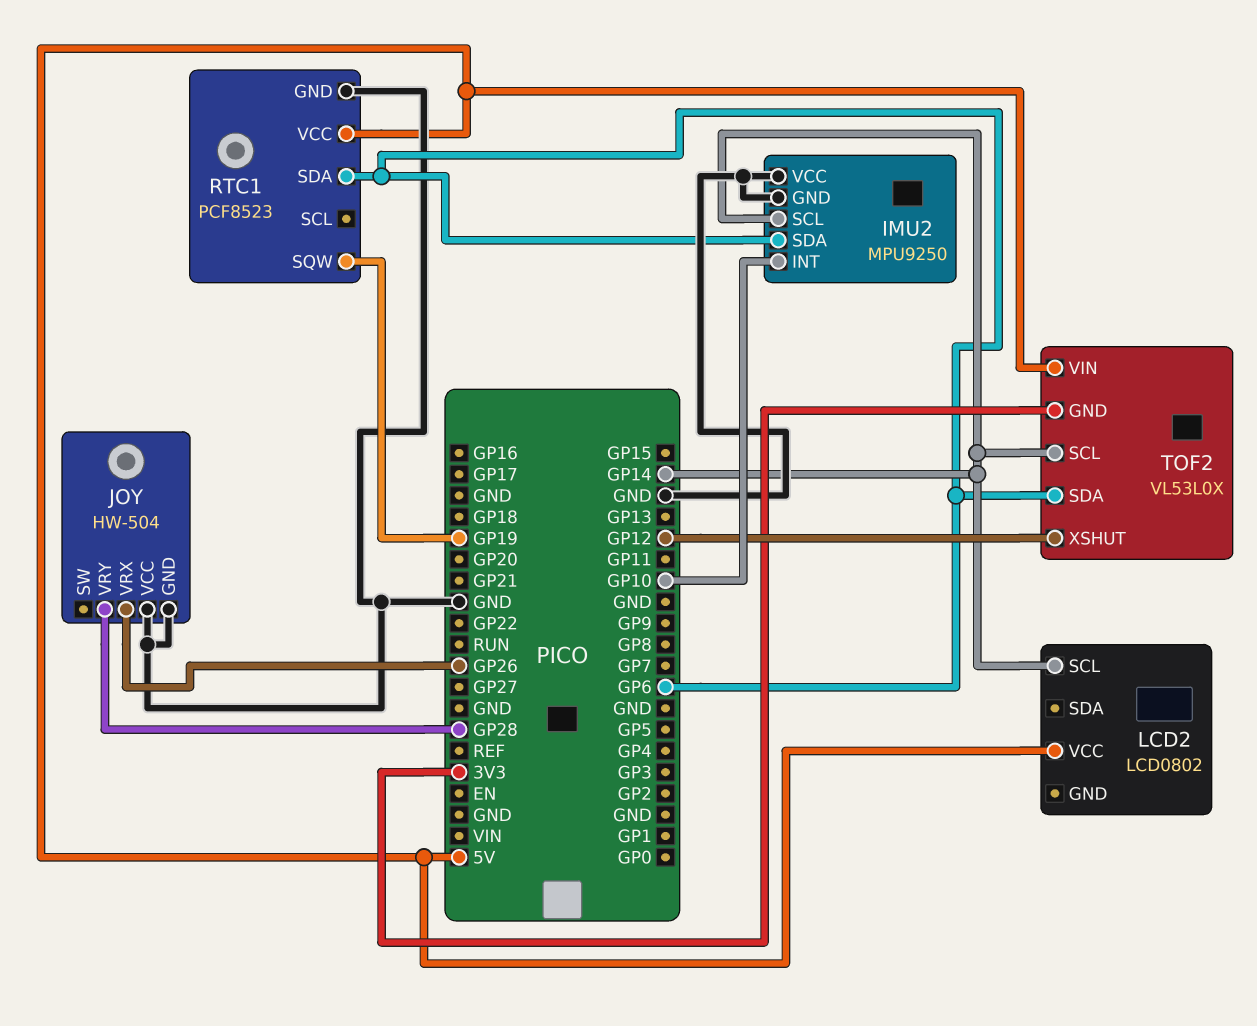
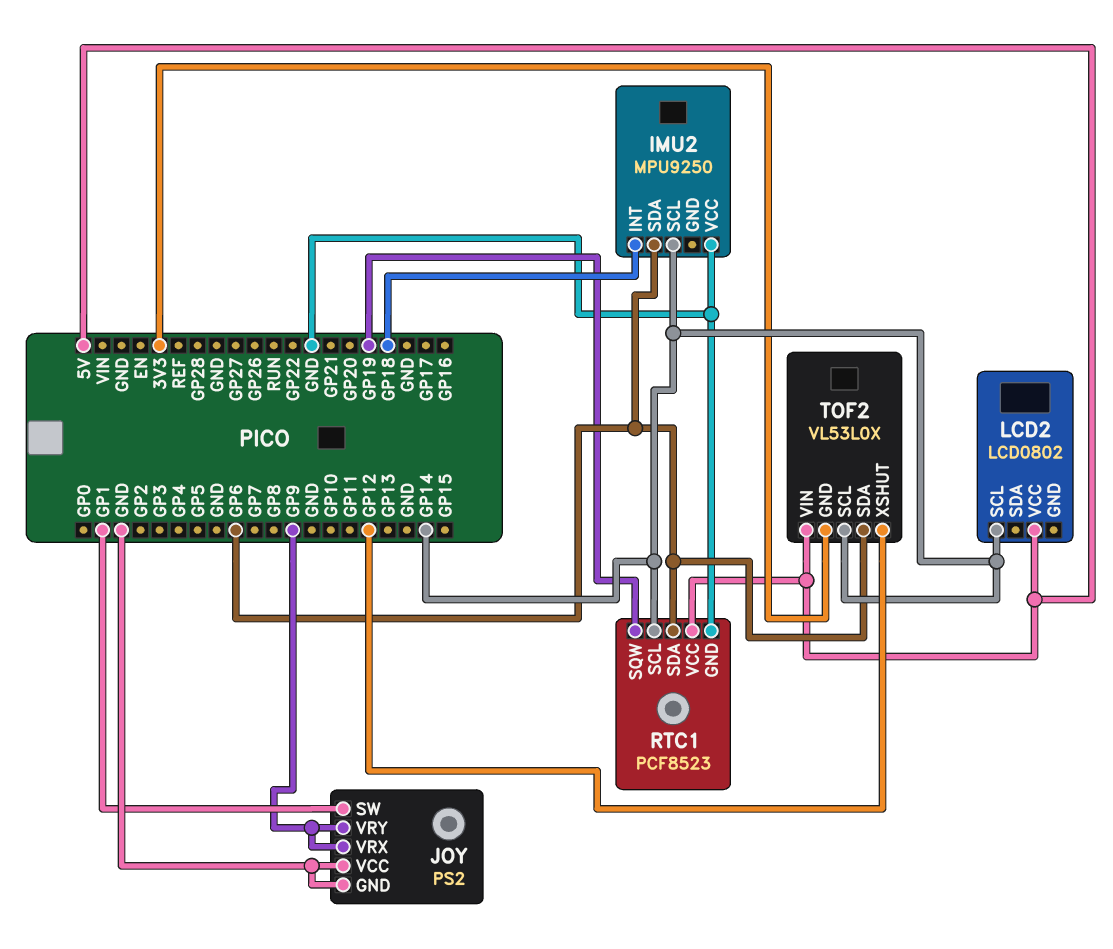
IMU2 pin GND: GND -> none
IMU2 pin INT: GP10 -> GP18
JOY: HW-504 -> PS2
JOY pin SW: none -> GP1
JOY pin VRX: GP26 -> GP9
JOY pin VRY: GP28 -> GP9
RTC1 pin SCL: none -> GP14

